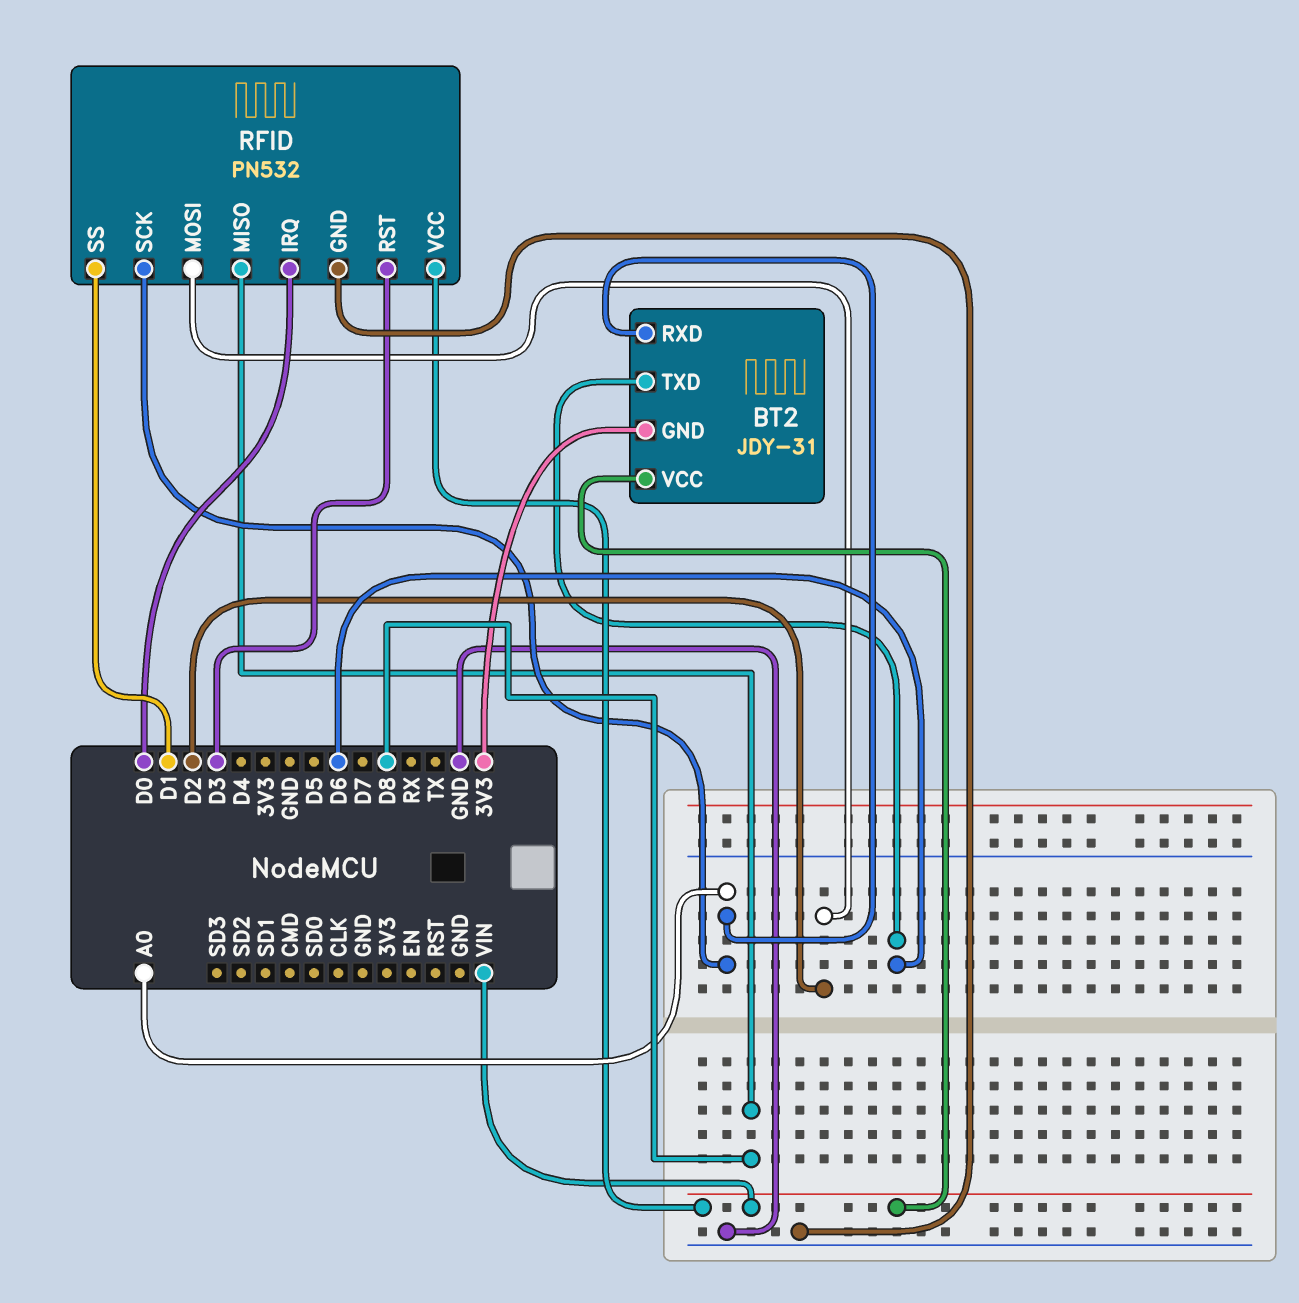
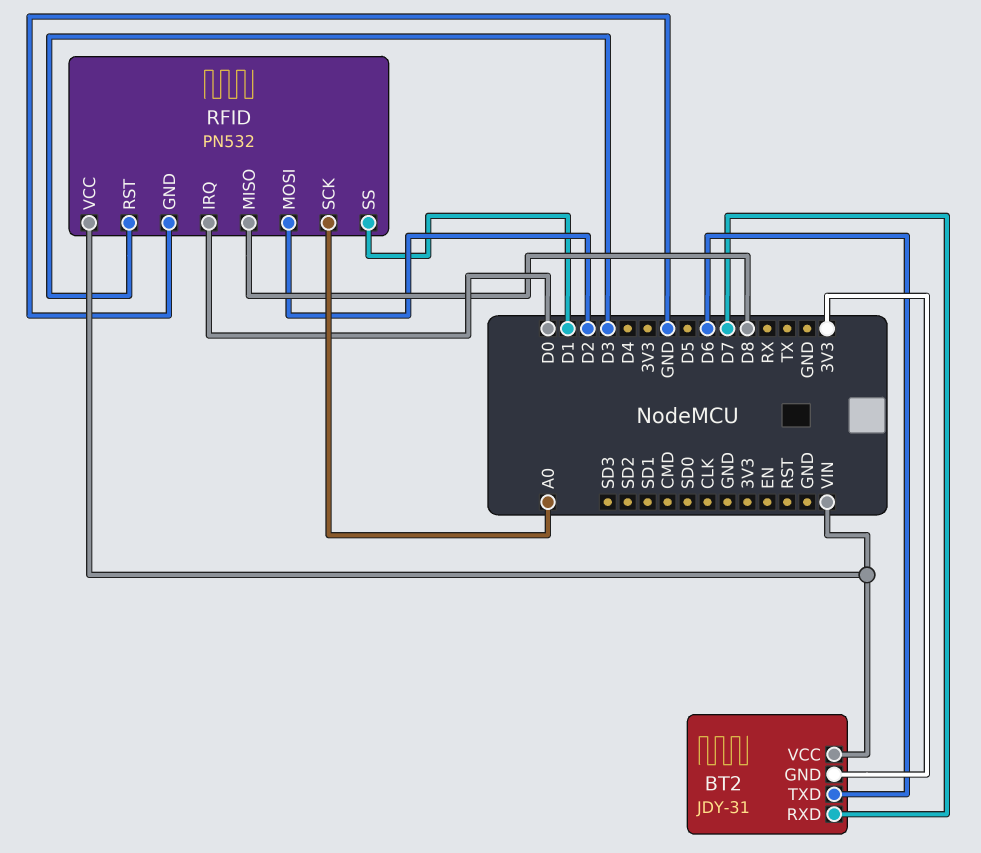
BT2 pin RXD: A0 -> D7

